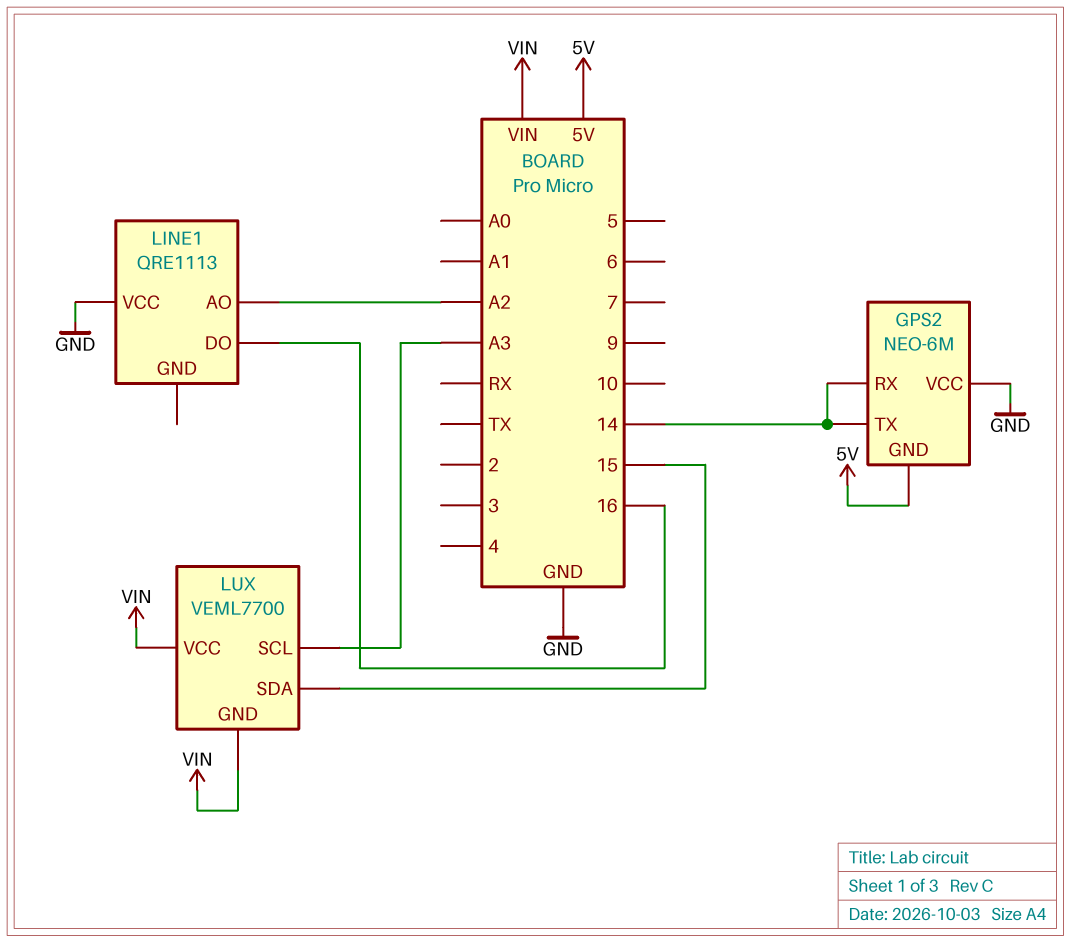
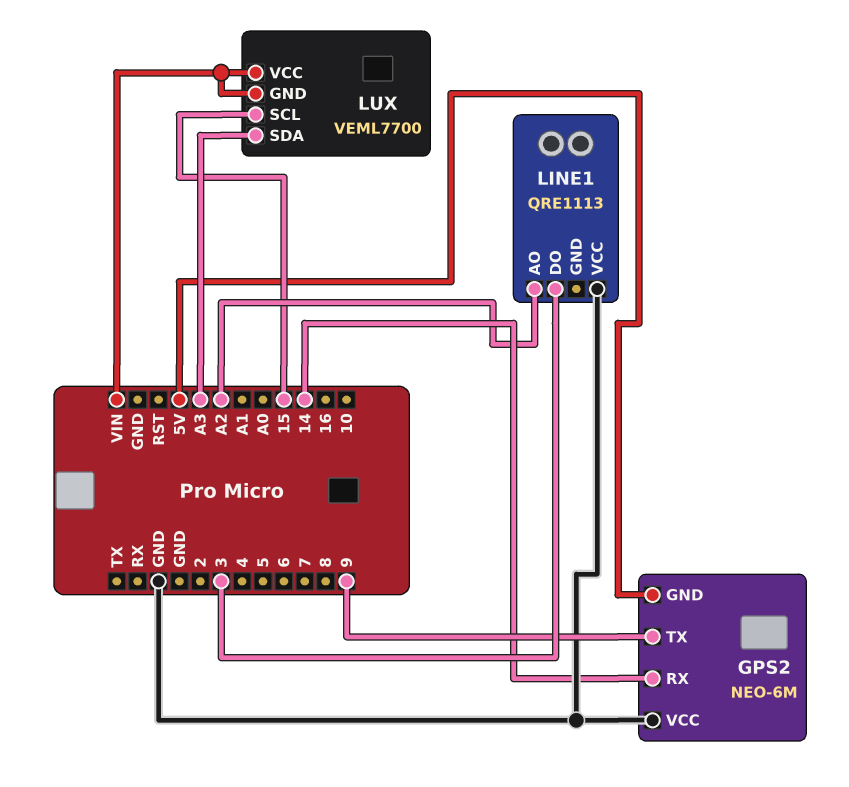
GPS2 pin TX: 14 -> 9
LINE1 pin DO: 16 -> 3
LUX pin SCL: A3 -> 15
LUX pin SDA: 15 -> A3

